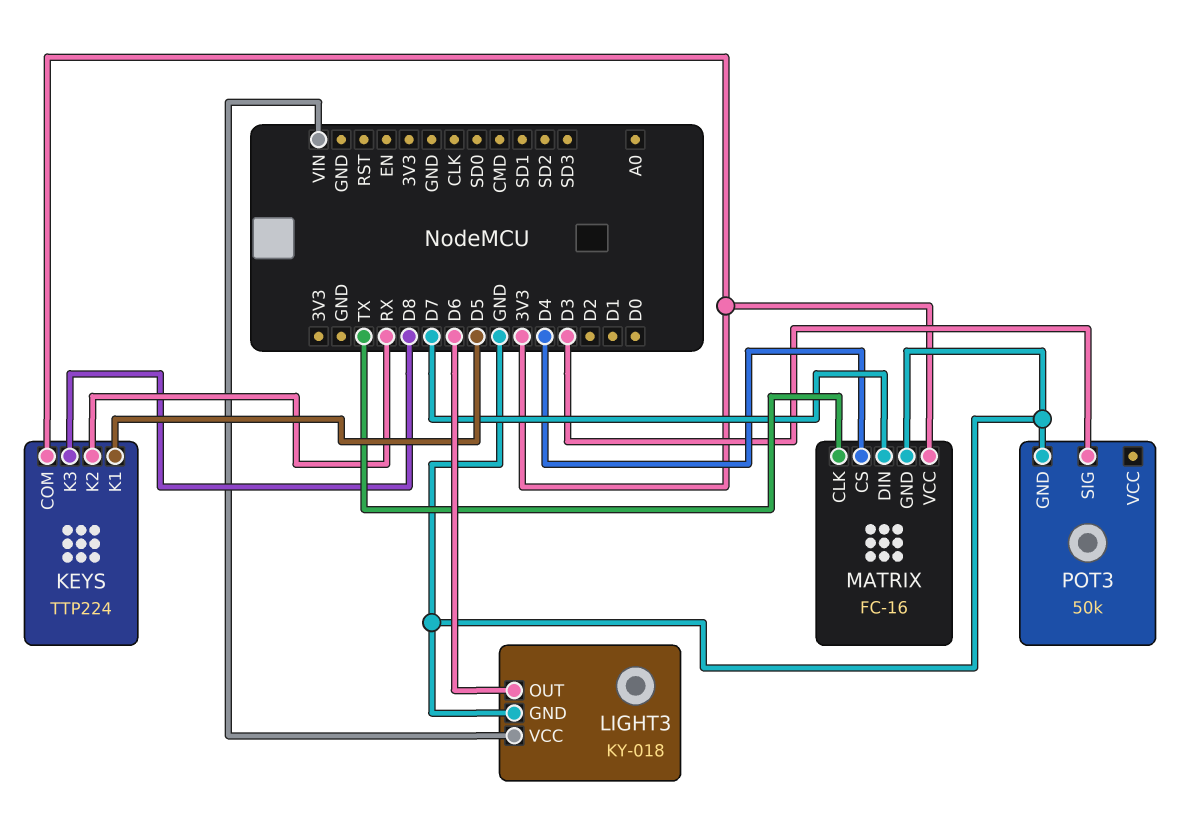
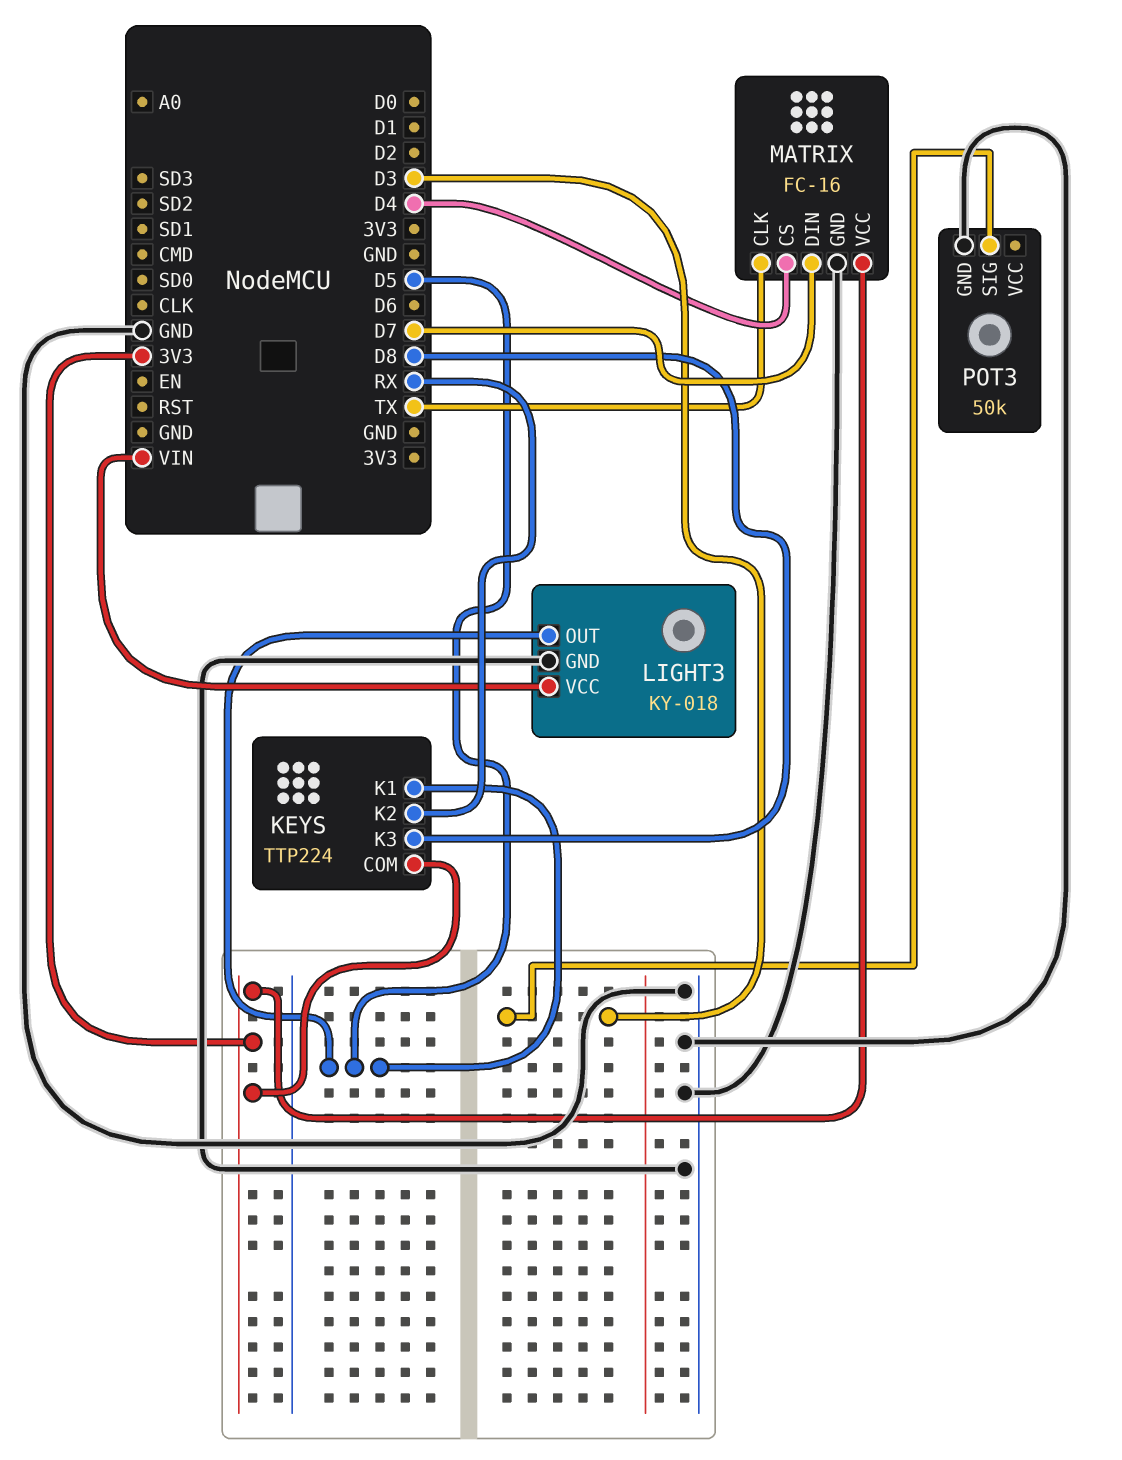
LIGHT3 pin OUT: D6 -> D5

